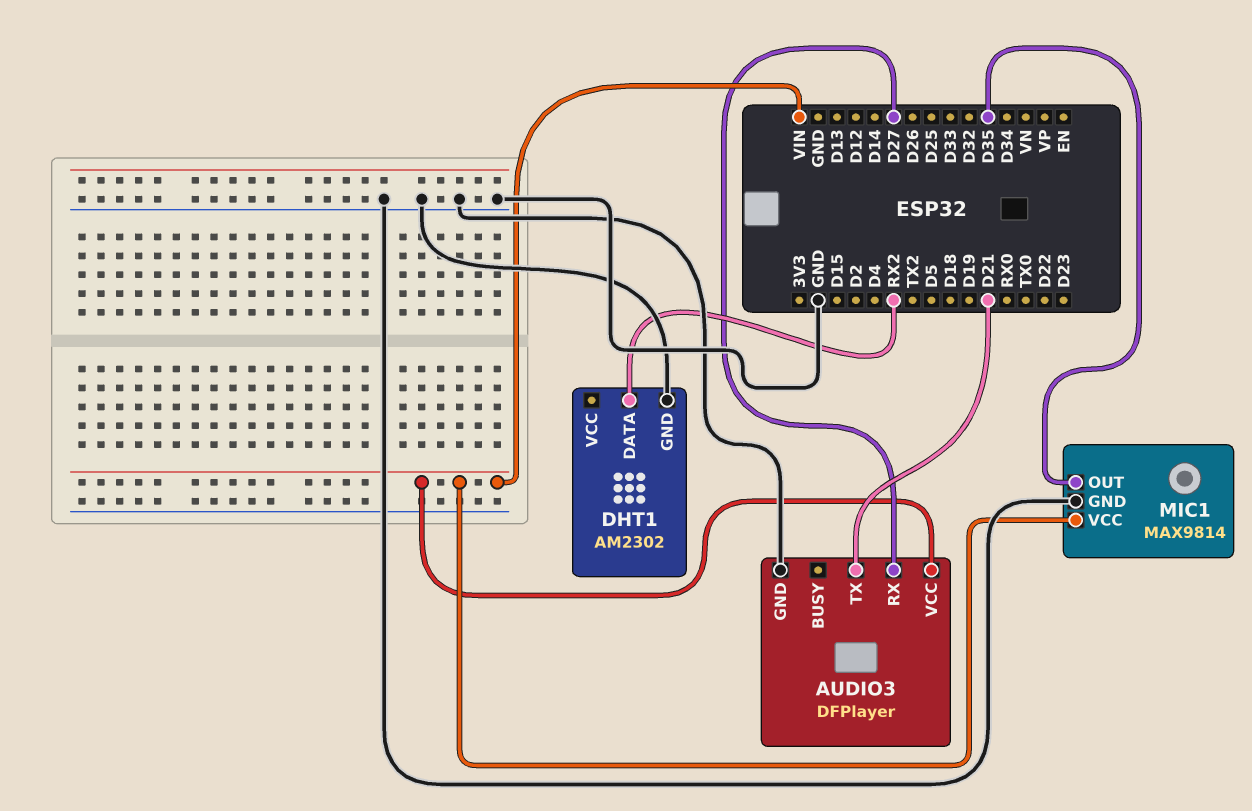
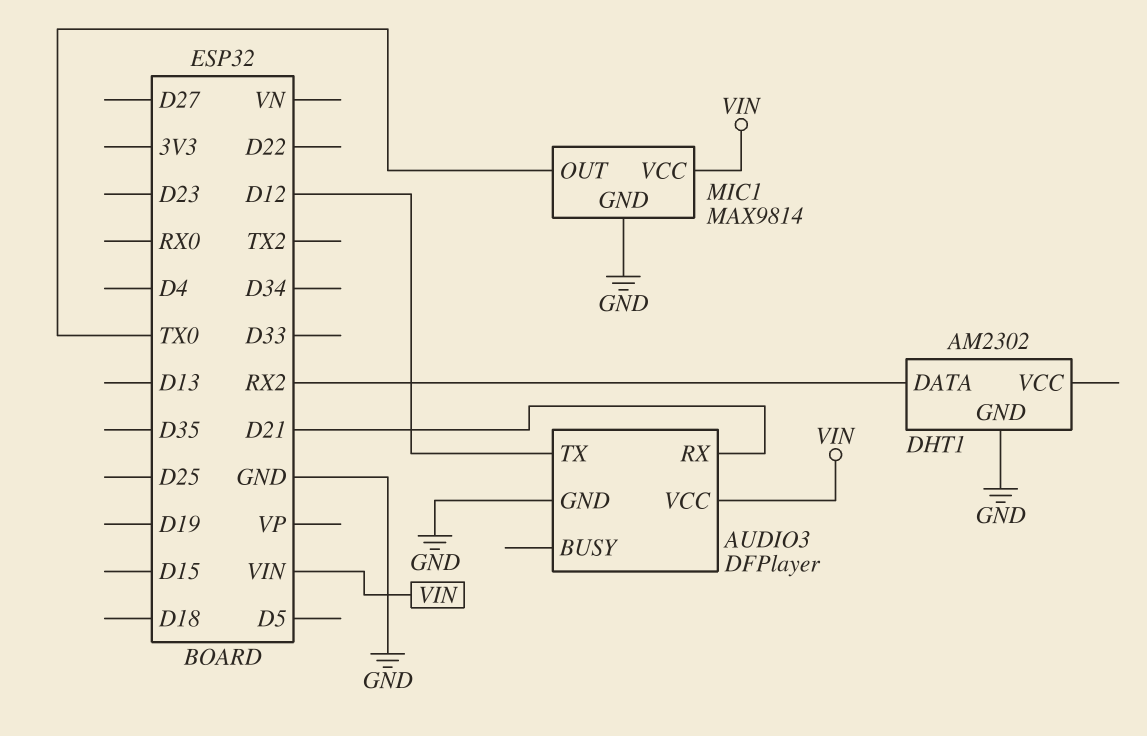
AUDIO3 pin RX: D27 -> D21
AUDIO3 pin TX: D21 -> D12
MIC1 pin OUT: D35 -> TX0

